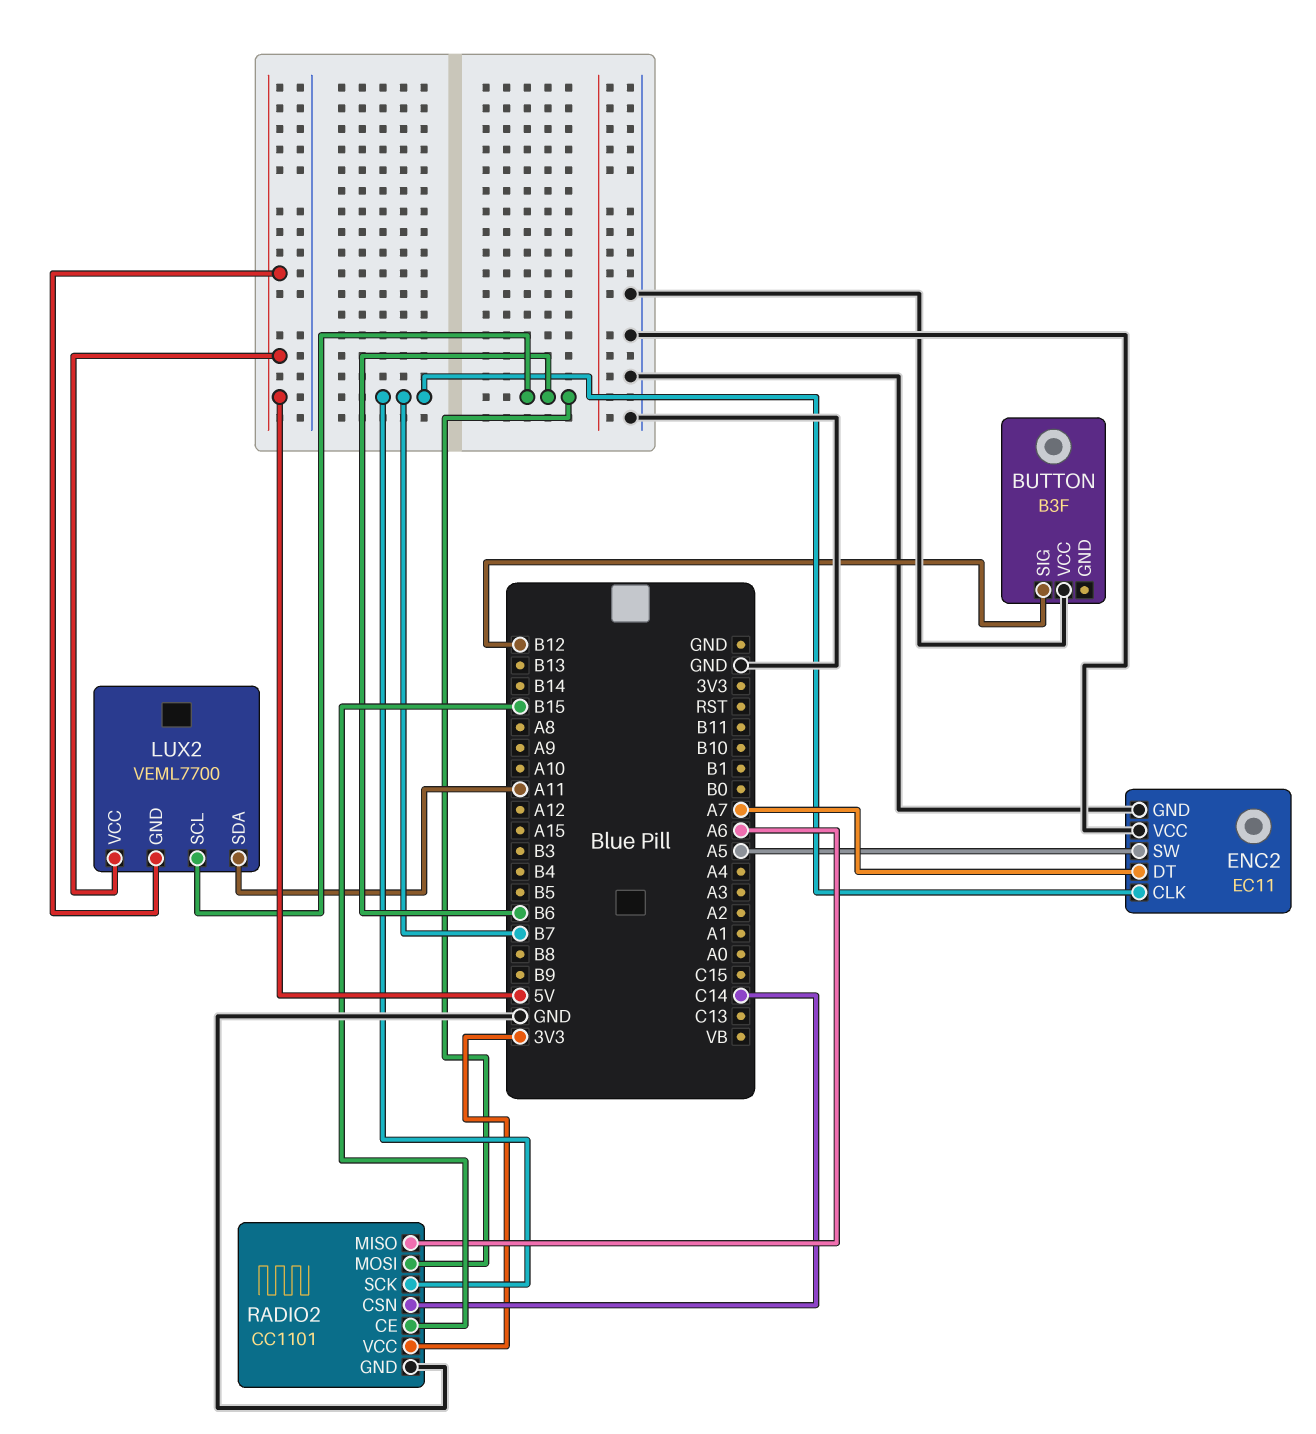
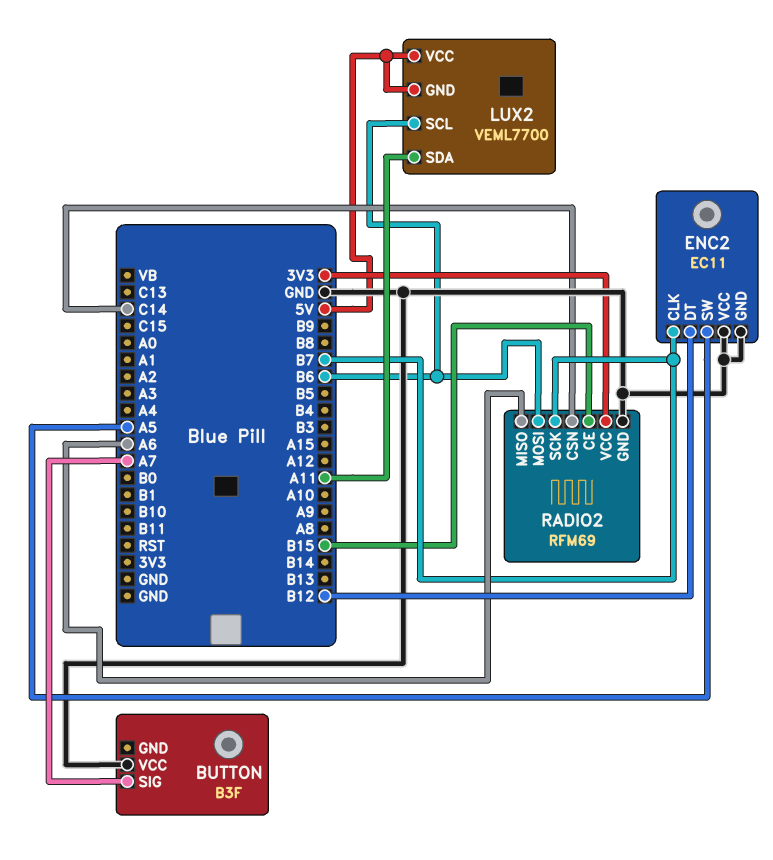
BUTTON pin SIG: B12 -> A7
ENC2 pin DT: A7 -> B12
RADIO2: CC1101 -> RFM69

